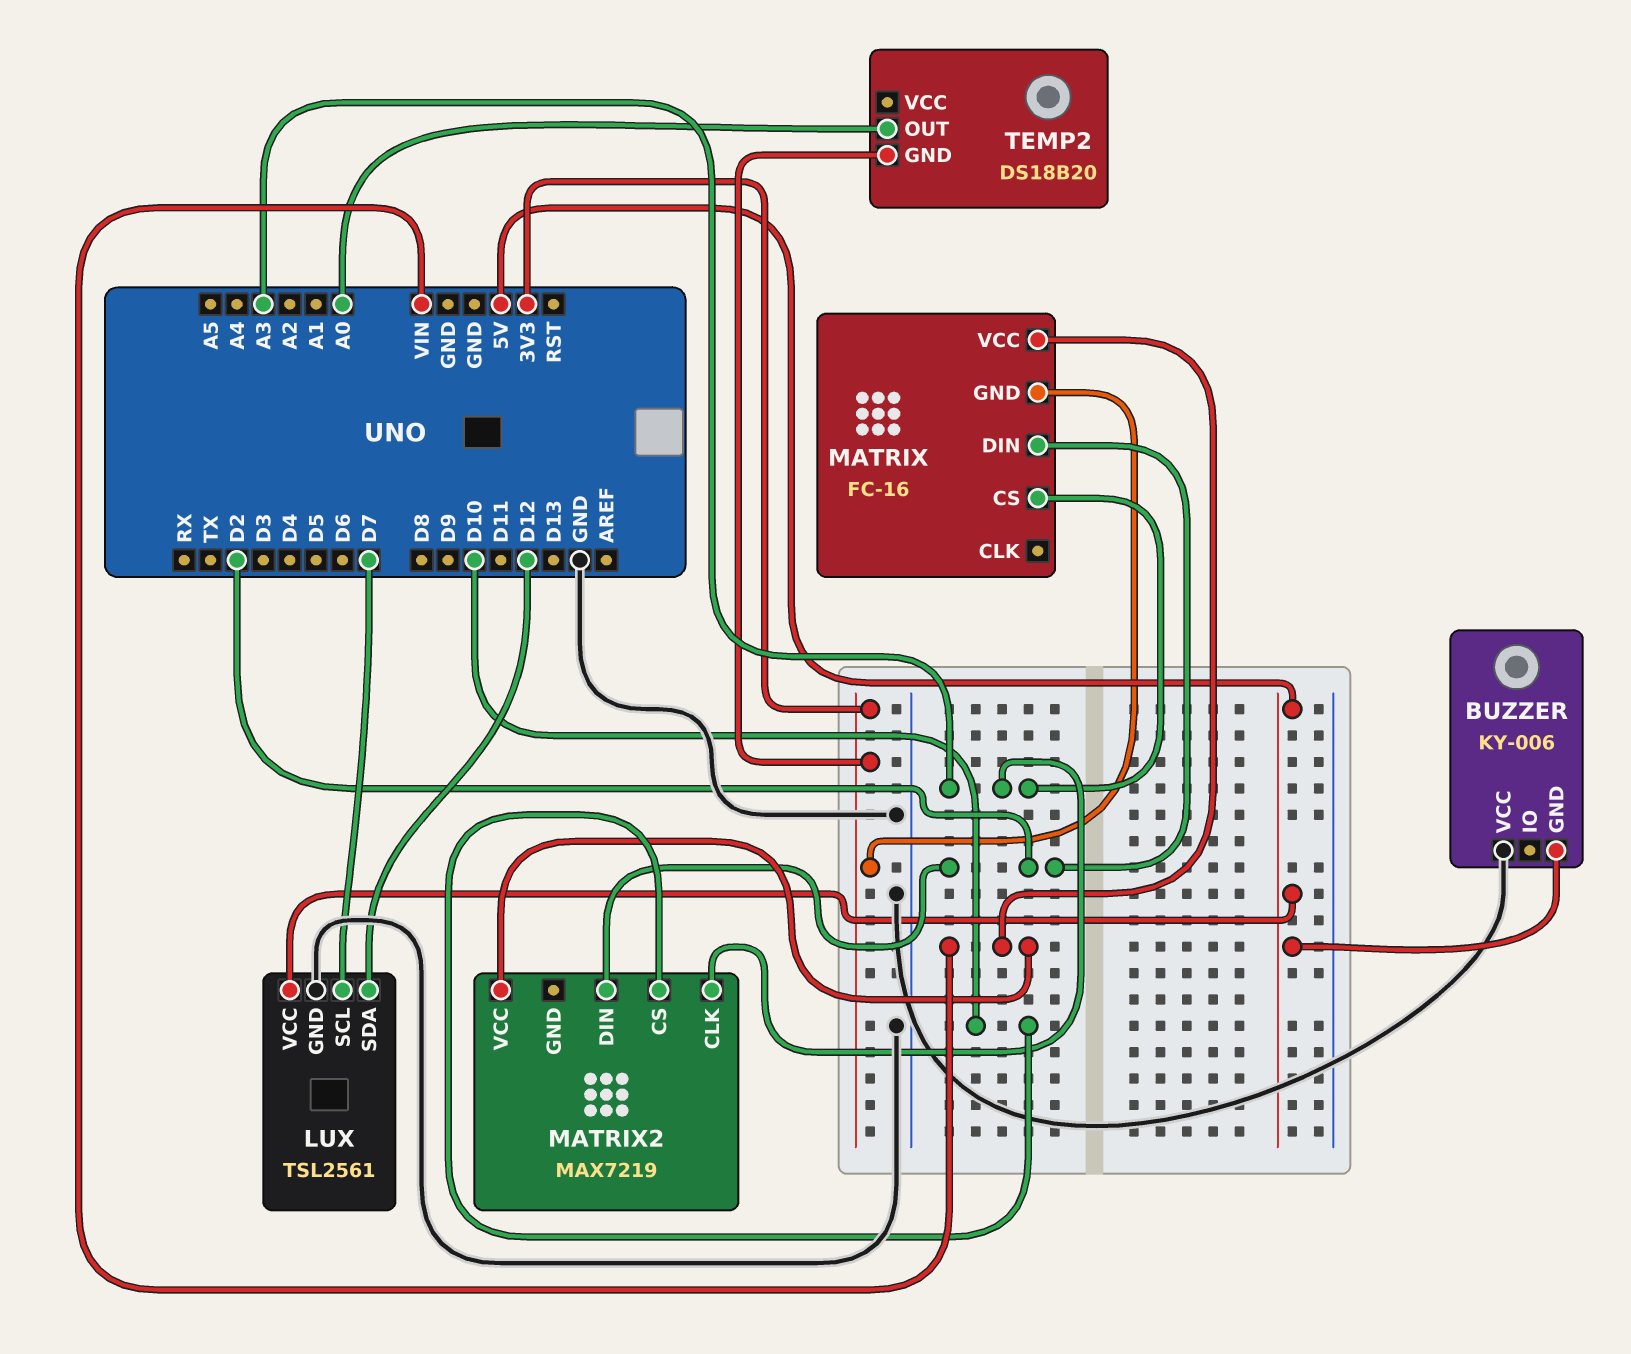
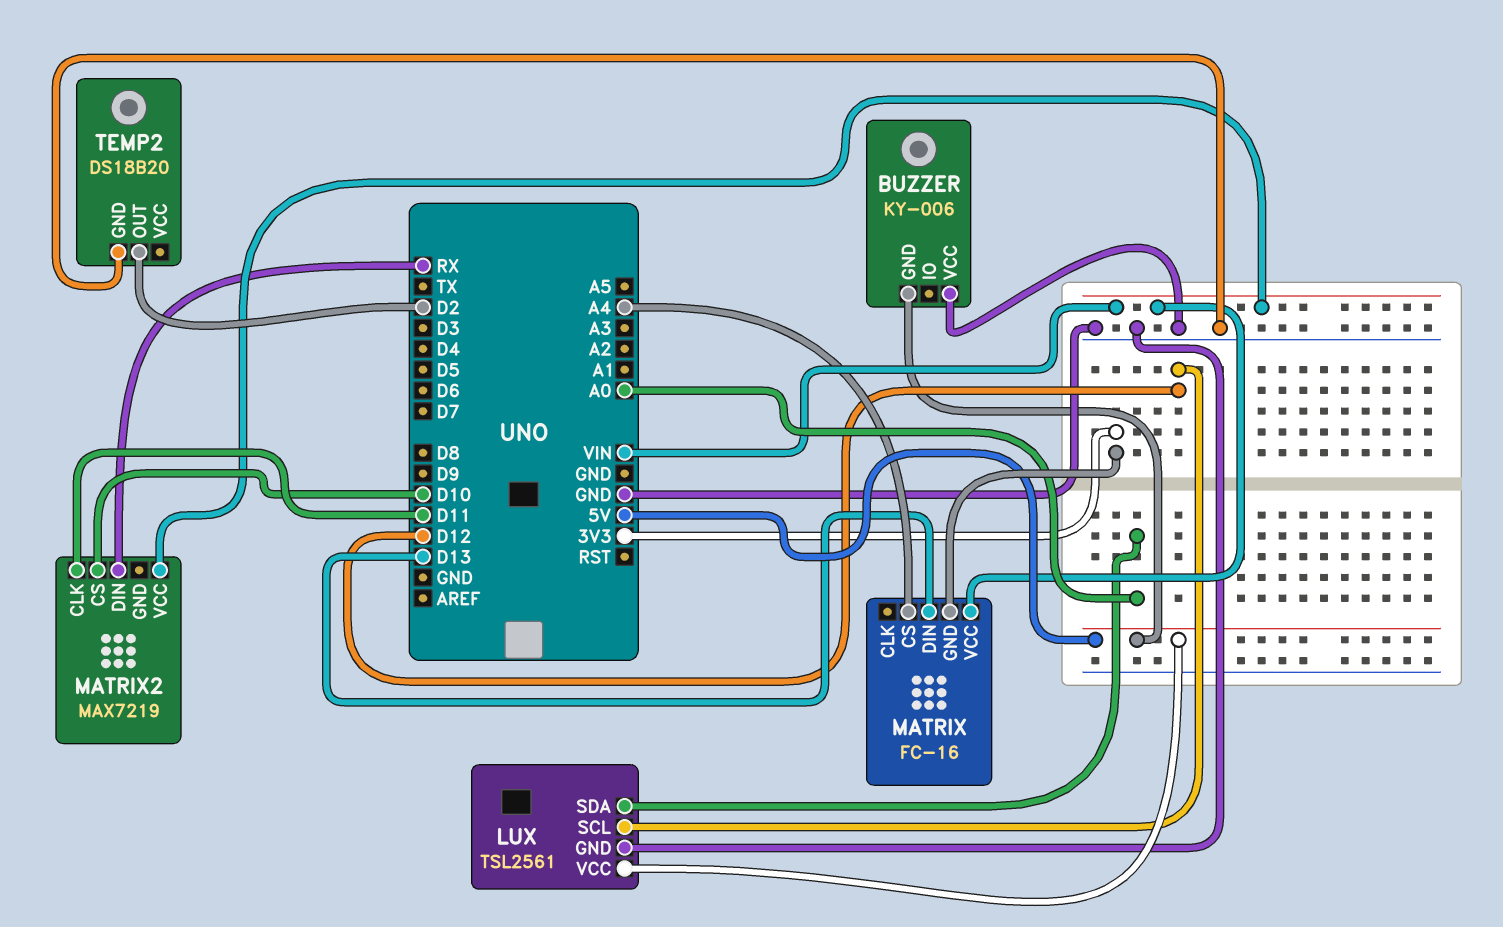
LUX pin SCL: D7 -> D12
LUX pin SDA: D12 -> A0
MATRIX pin CS: A3 -> A4
MATRIX pin DIN: D2 -> D13
MATRIX2 pin CLK: A3 -> D11
MATRIX2 pin DIN: D2 -> RX
TEMP2 pin GND: 3V3 -> GND
TEMP2 pin OUT: A0 -> D2

